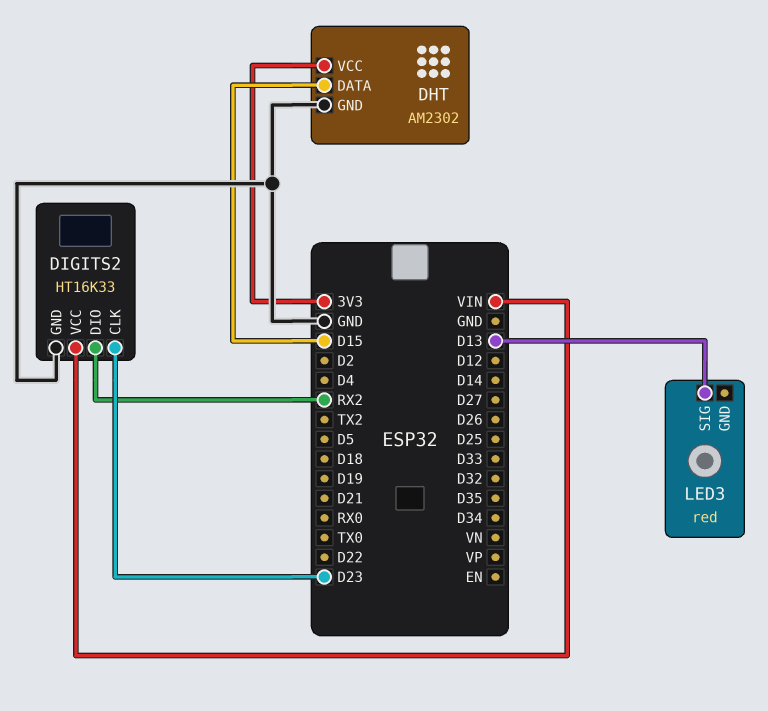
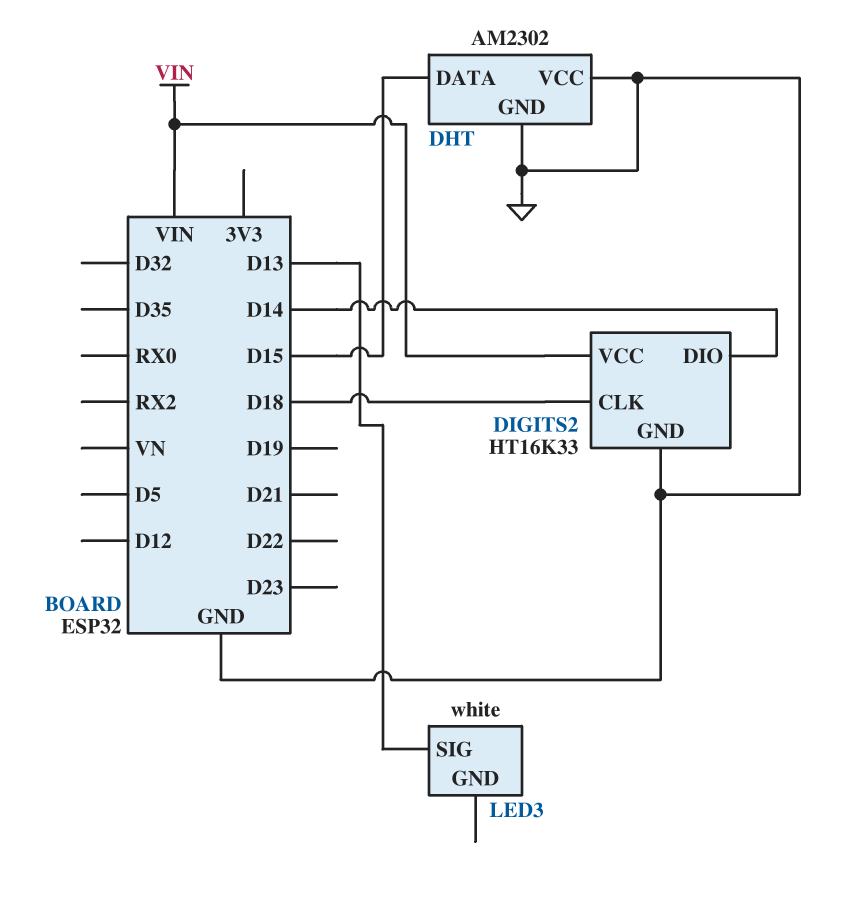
DHT pin VCC: 3V3 -> GND
DIGITS2 pin CLK: D23 -> D18
DIGITS2 pin DIO: RX2 -> D14
LED3: red -> white

